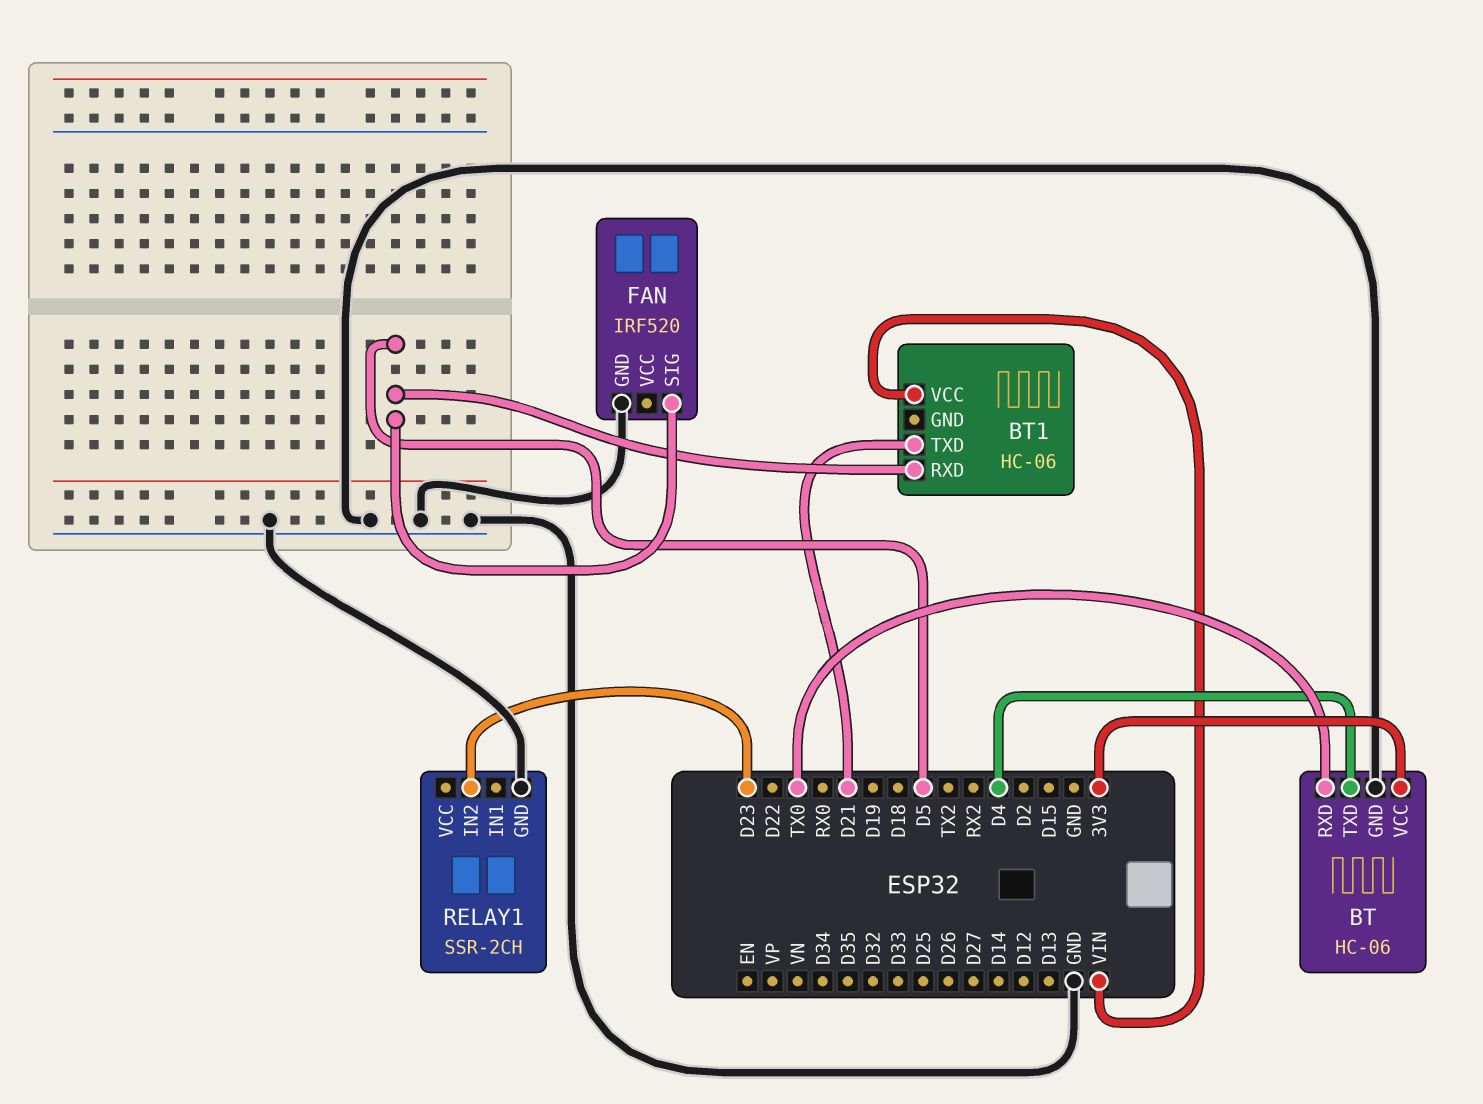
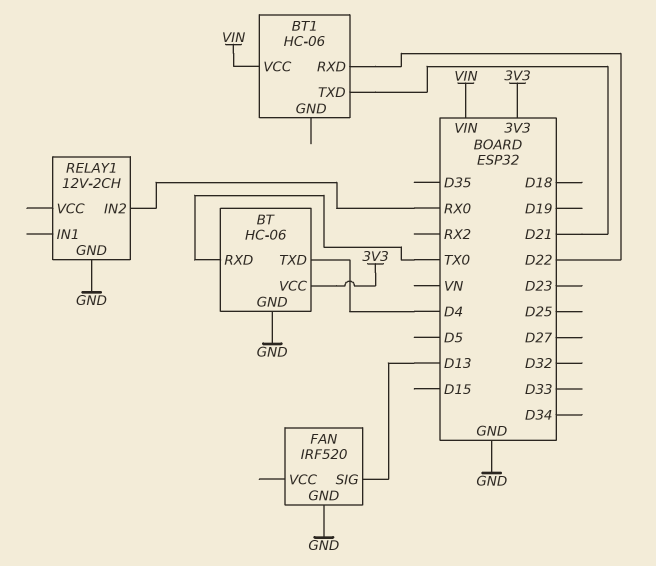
BT1 pin RXD: D5 -> D22
FAN pin SIG: D5 -> D13
RELAY1: SSR-2CH -> 12V-2CH
RELAY1 pin IN2: D23 -> RX0

